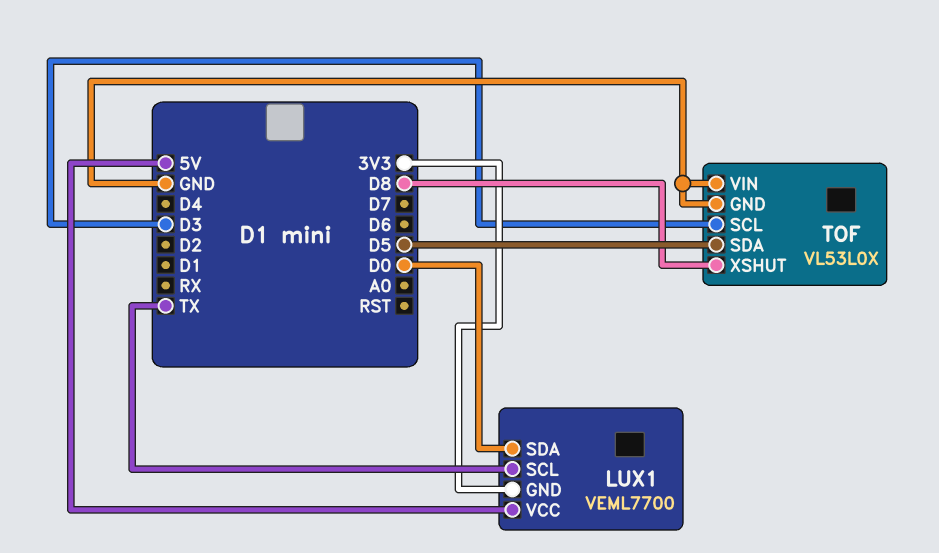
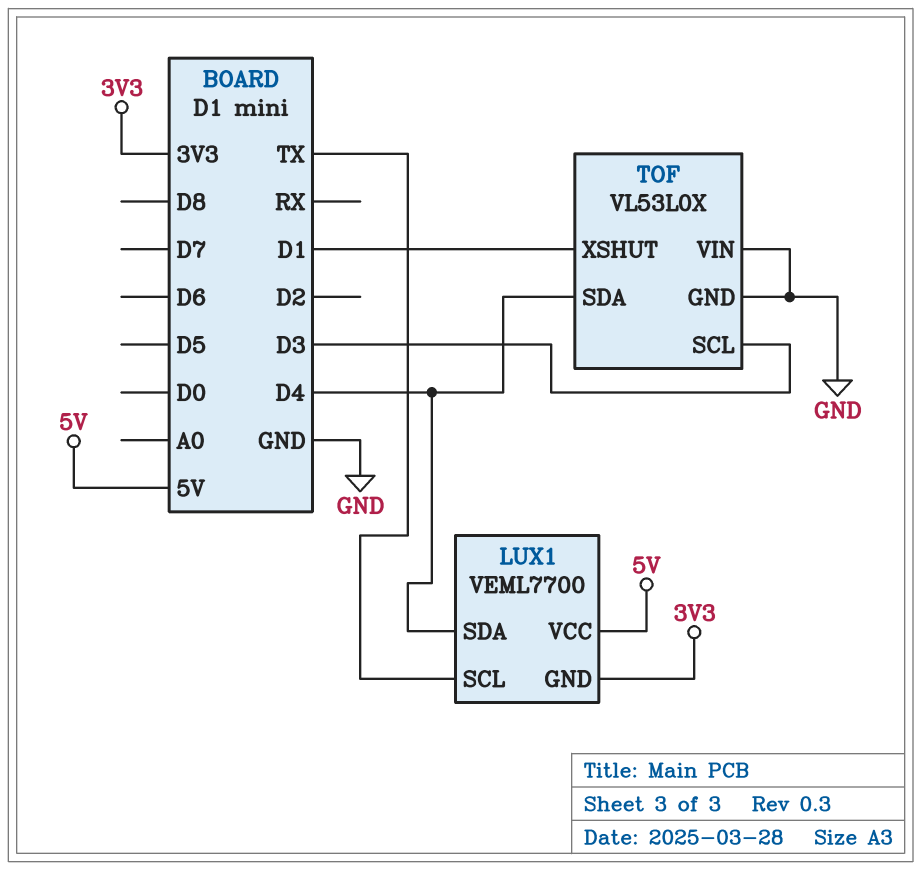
LUX1 pin SDA: D0 -> D4
TOF pin SDA: D5 -> D4
TOF pin XSHUT: D8 -> D1

